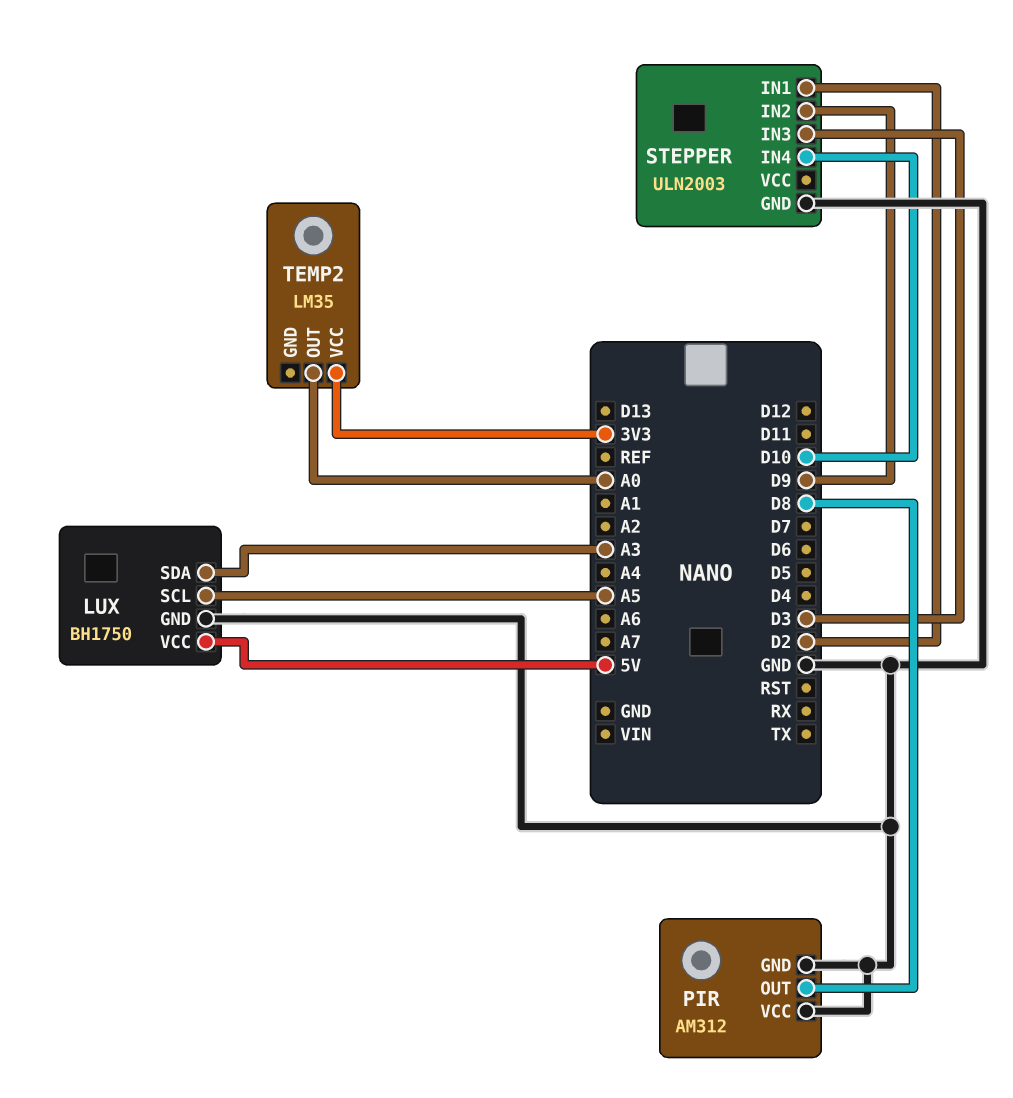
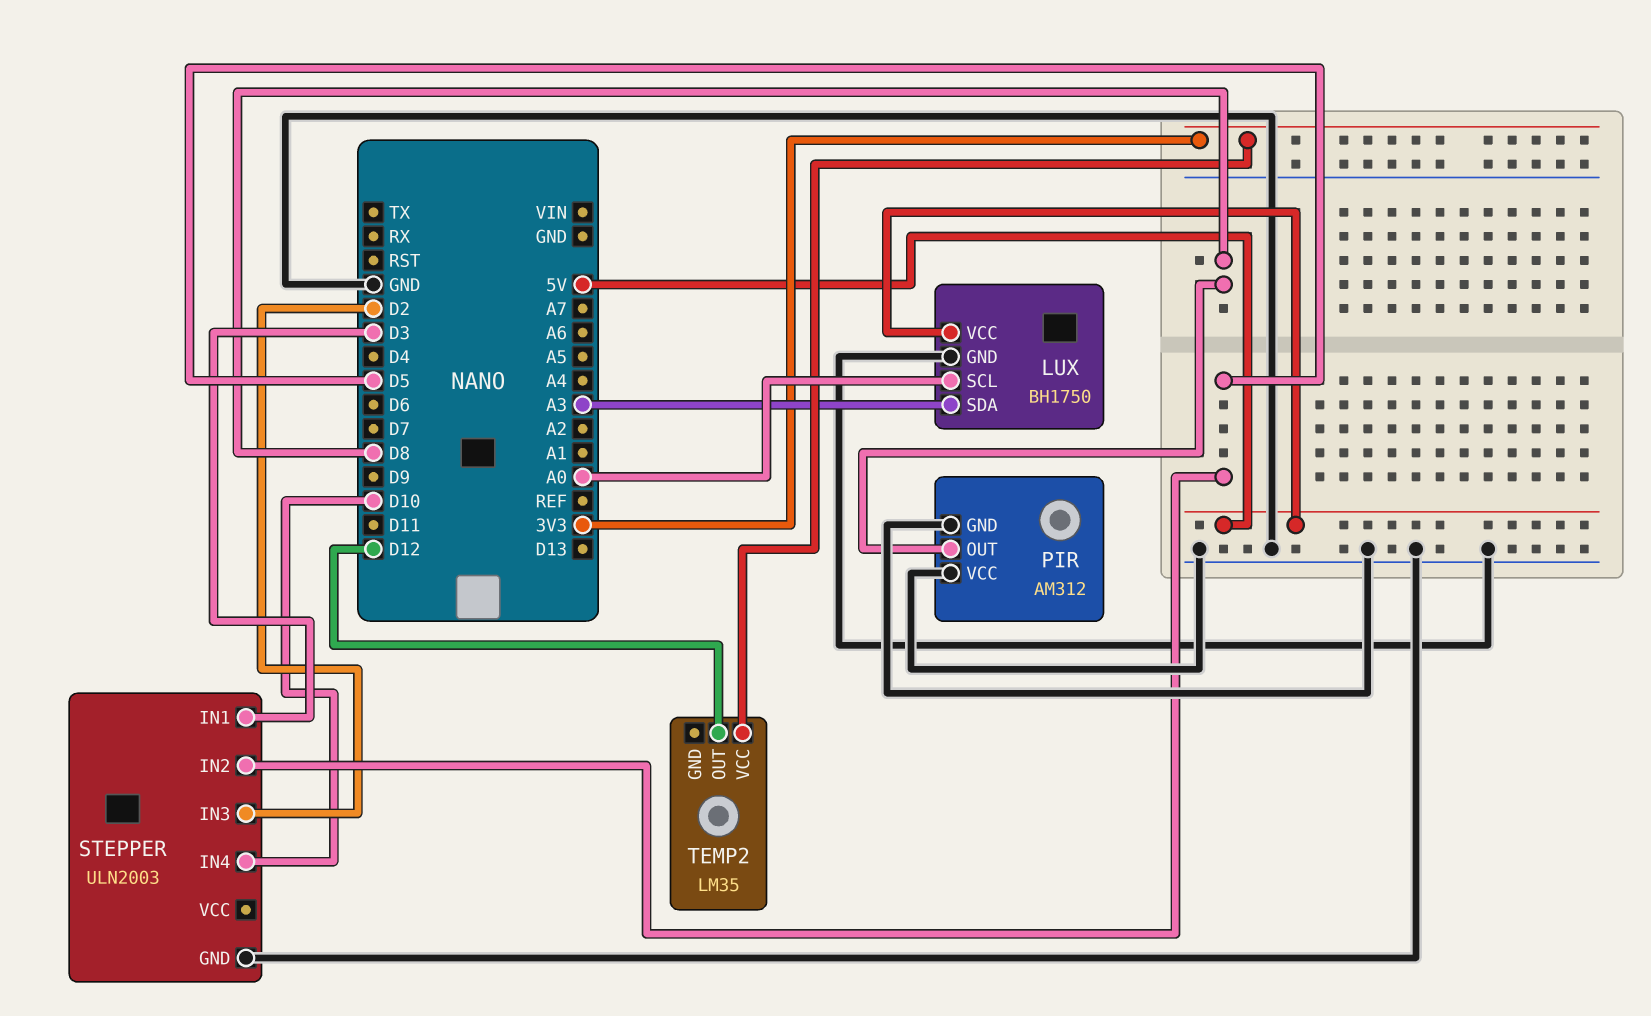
LUX pin SCL: A5 -> A0
STEPPER pin IN1: D2 -> D3
STEPPER pin IN2: D9 -> D5
STEPPER pin IN3: D3 -> D2
TEMP2 pin OUT: A0 -> D12

